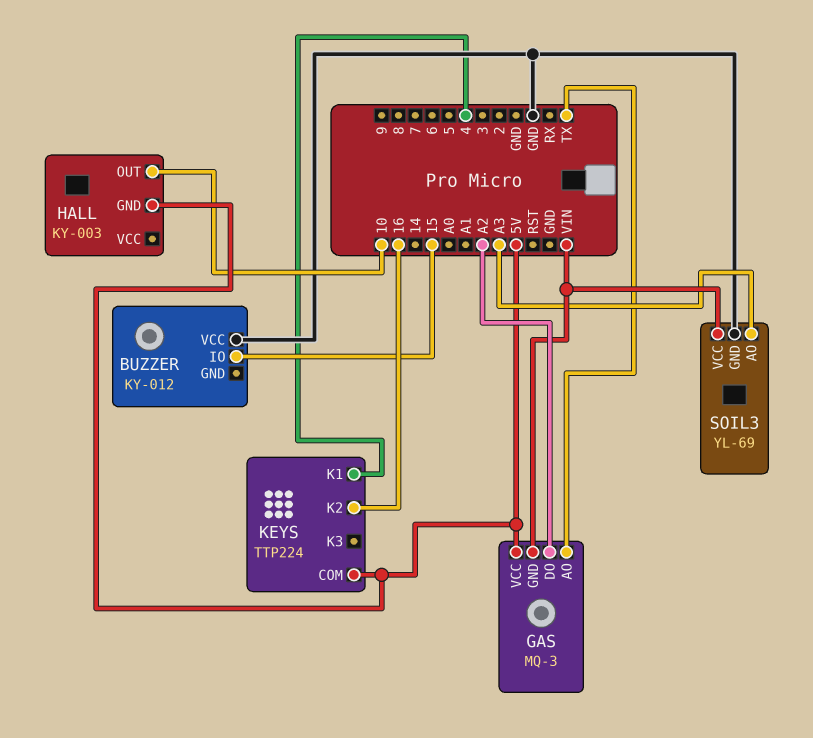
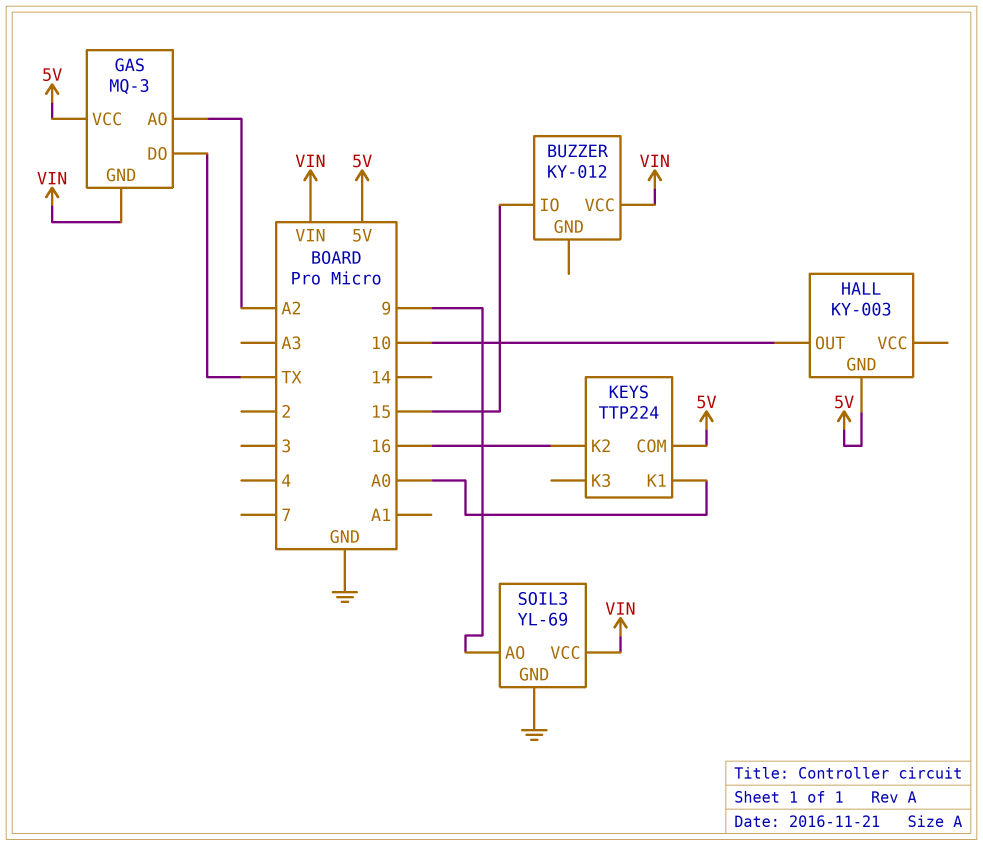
BUZZER pin VCC: GND -> VIN
GAS pin AO: TX -> A2
GAS pin DO: A2 -> TX
KEYS pin K1: 4 -> A0
SOIL3 pin AO: A3 -> 9

